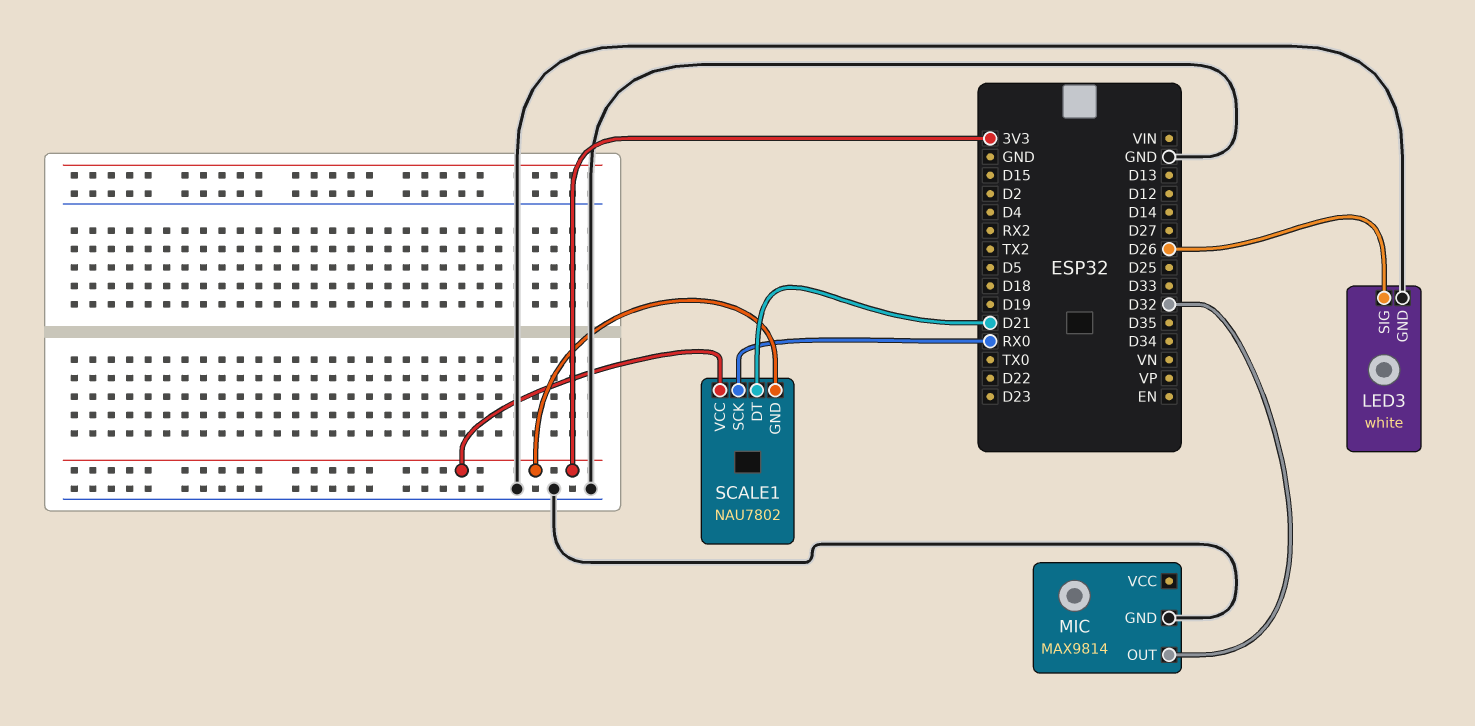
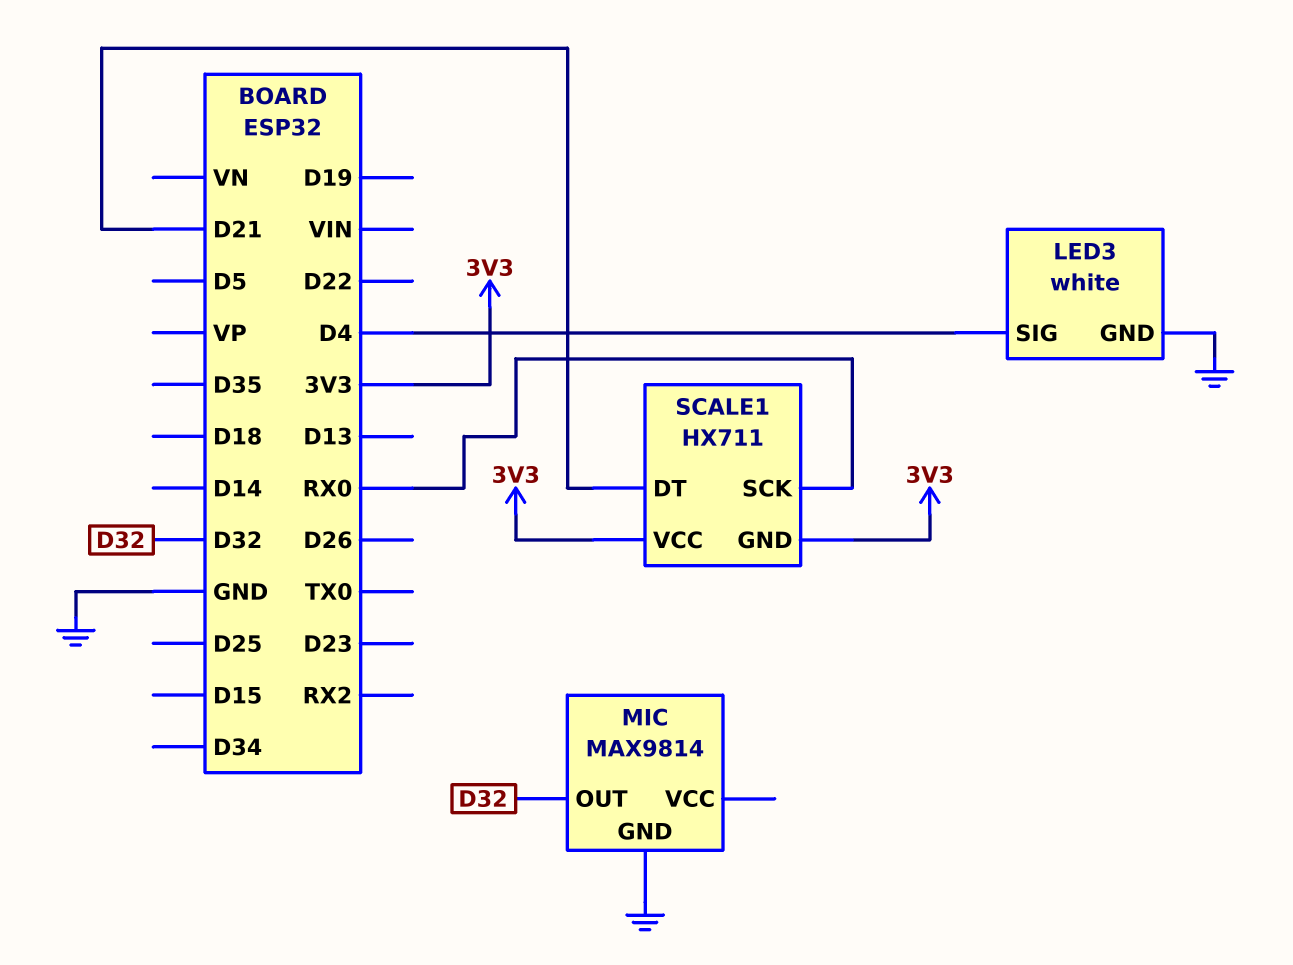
LED3 pin SIG: D26 -> D4
SCALE1: NAU7802 -> HX711

